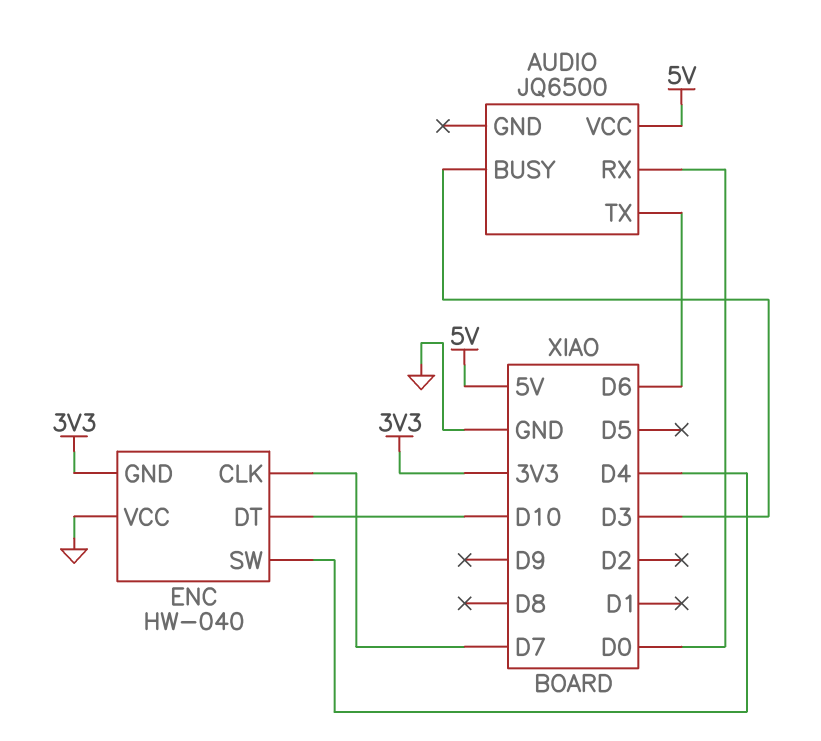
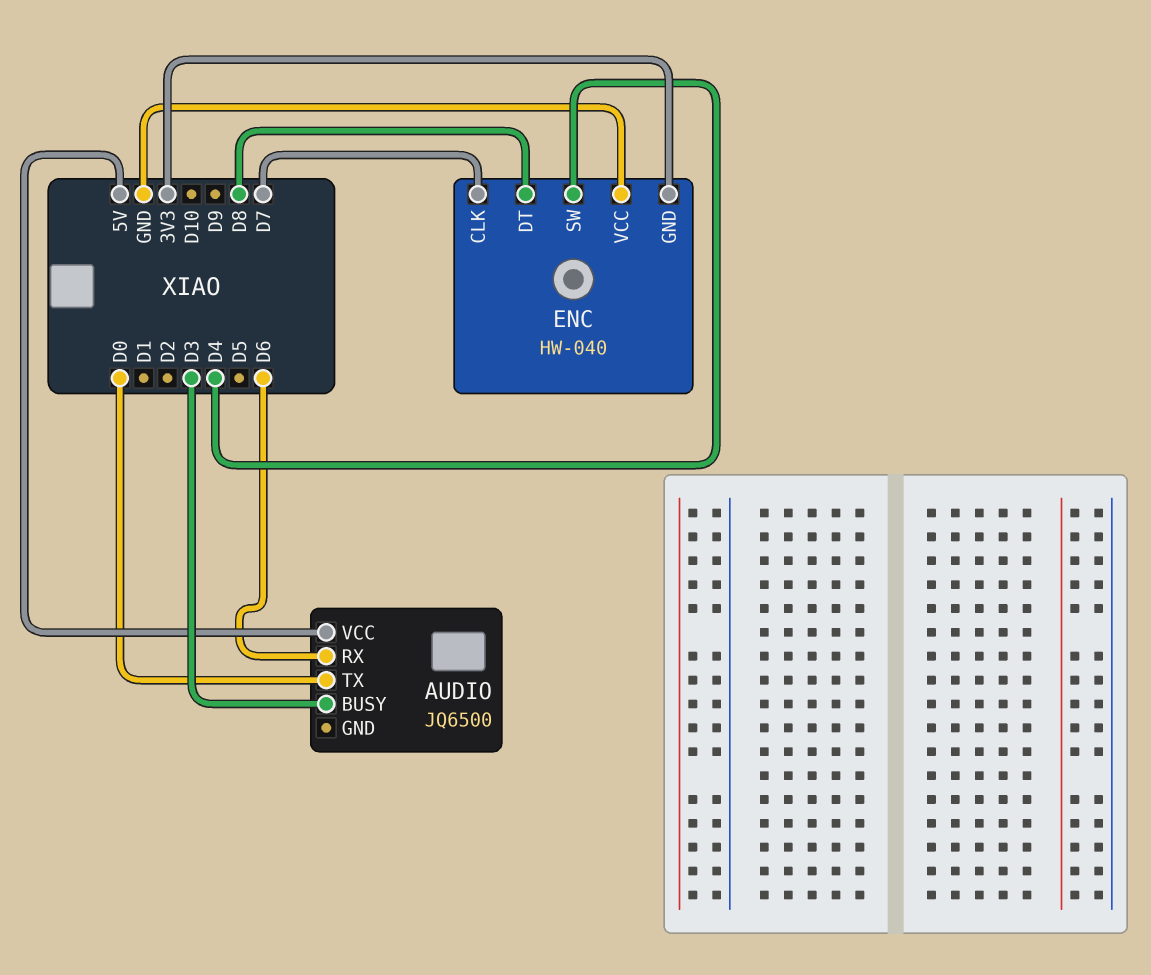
AUDIO pin RX: D0 -> D6
AUDIO pin TX: D6 -> D0
ENC pin DT: D10 -> D8

